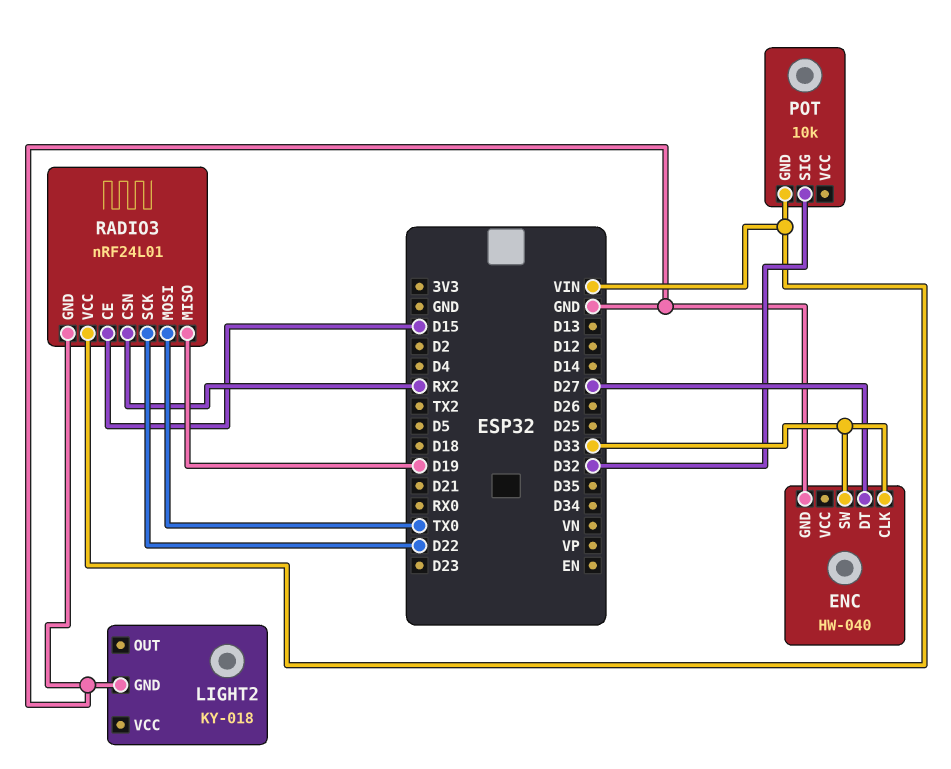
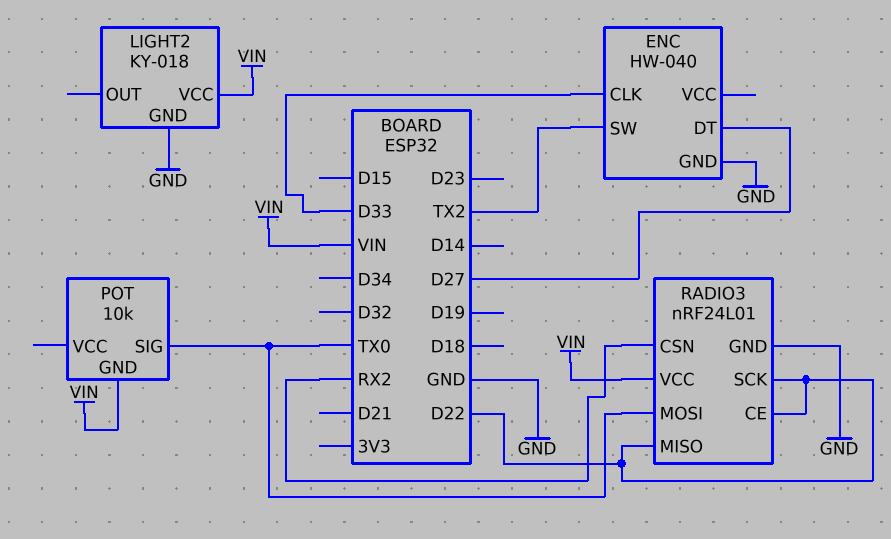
ENC pin SW: D33 -> TX2
LIGHT2 pin VCC: none -> VIN
POT pin SIG: D32 -> TX0
RADIO3 pin CE: D15 -> D22
RADIO3 pin MISO: D19 -> D22

